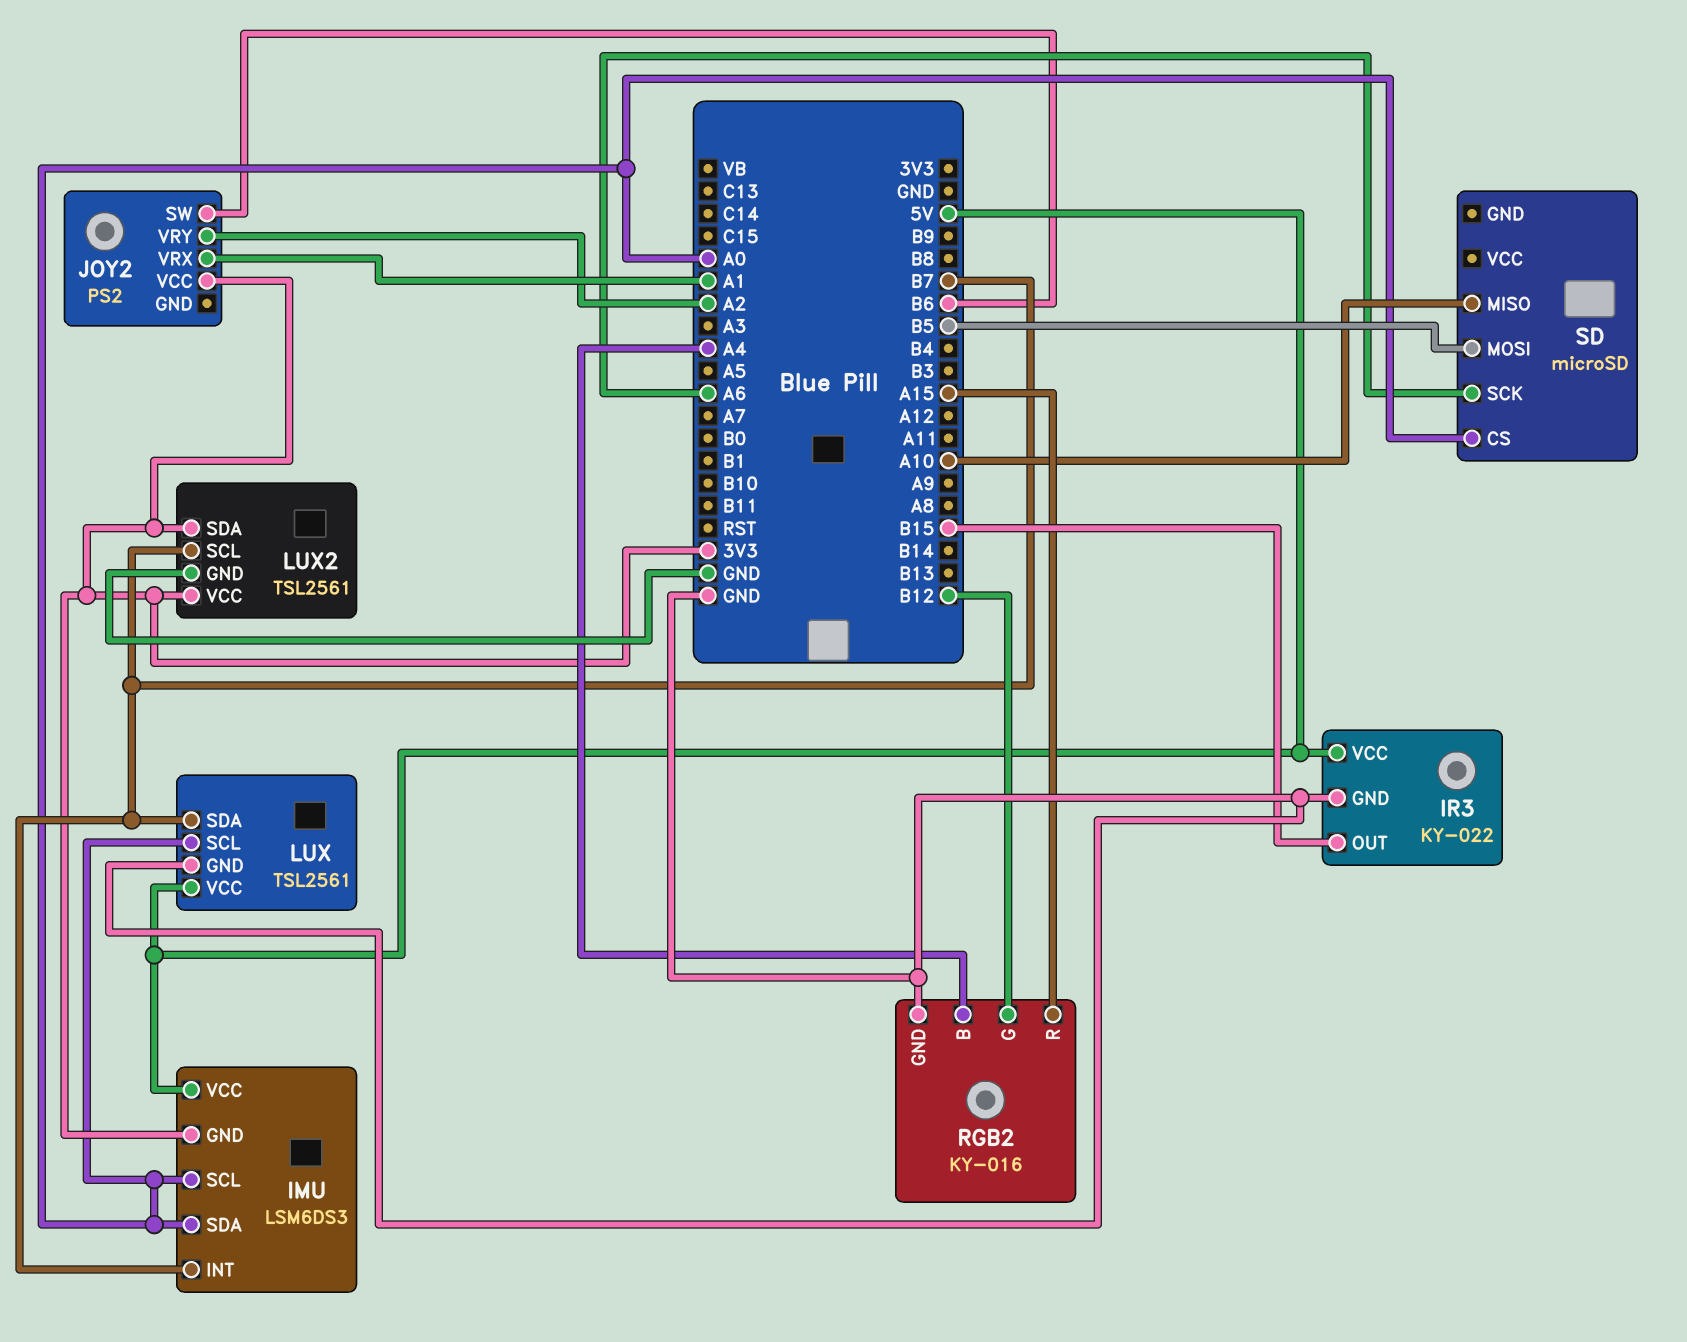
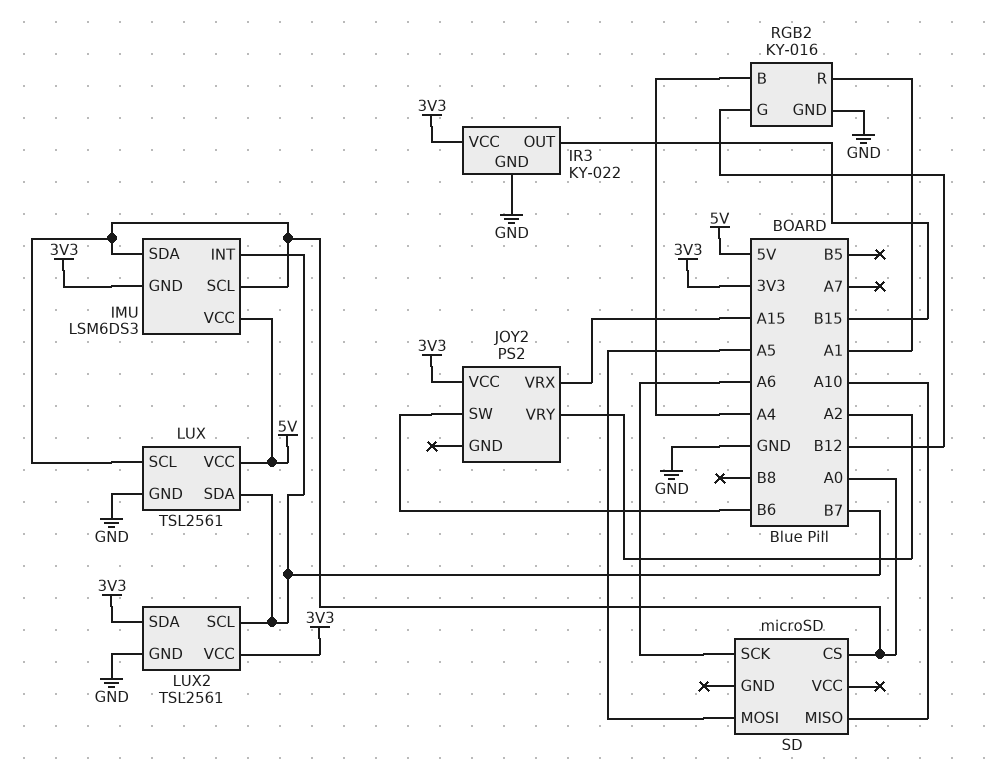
IR3 pin VCC: 5V -> 3V3
JOY2 pin VRX: A1 -> A15
RGB2 pin R: A15 -> A1
SD pin MOSI: B5 -> A5

